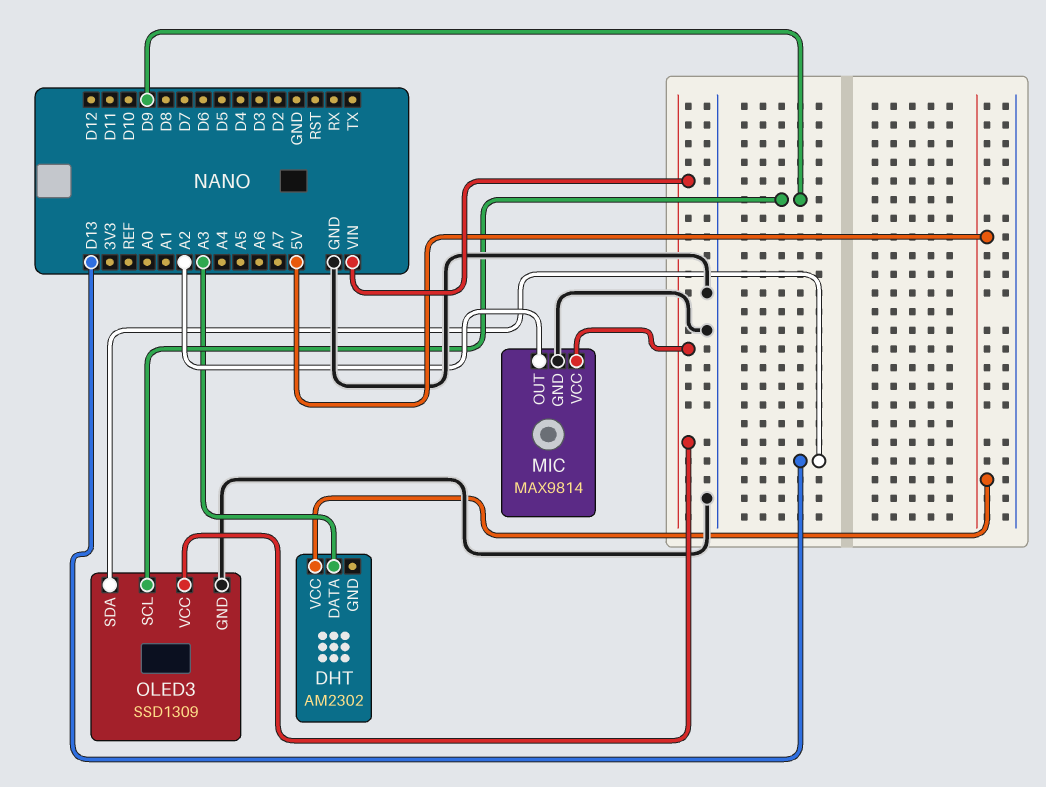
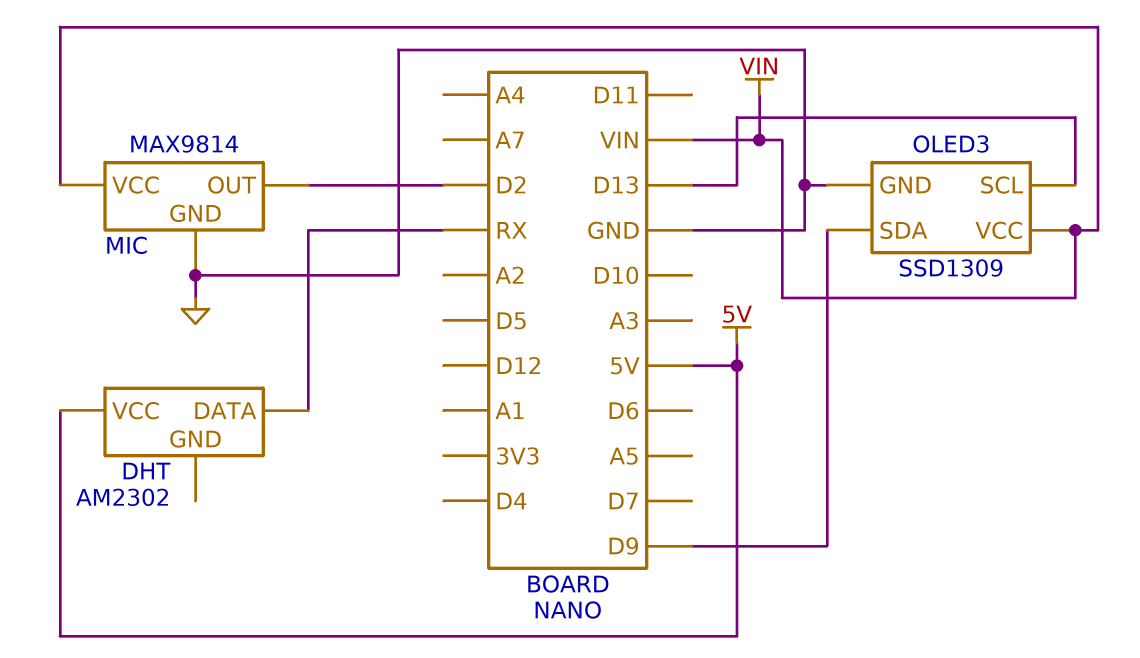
DHT pin DATA: A3 -> RX
MIC pin OUT: A2 -> D2
OLED3 pin SCL: D9 -> D13
OLED3 pin SDA: D13 -> D9

